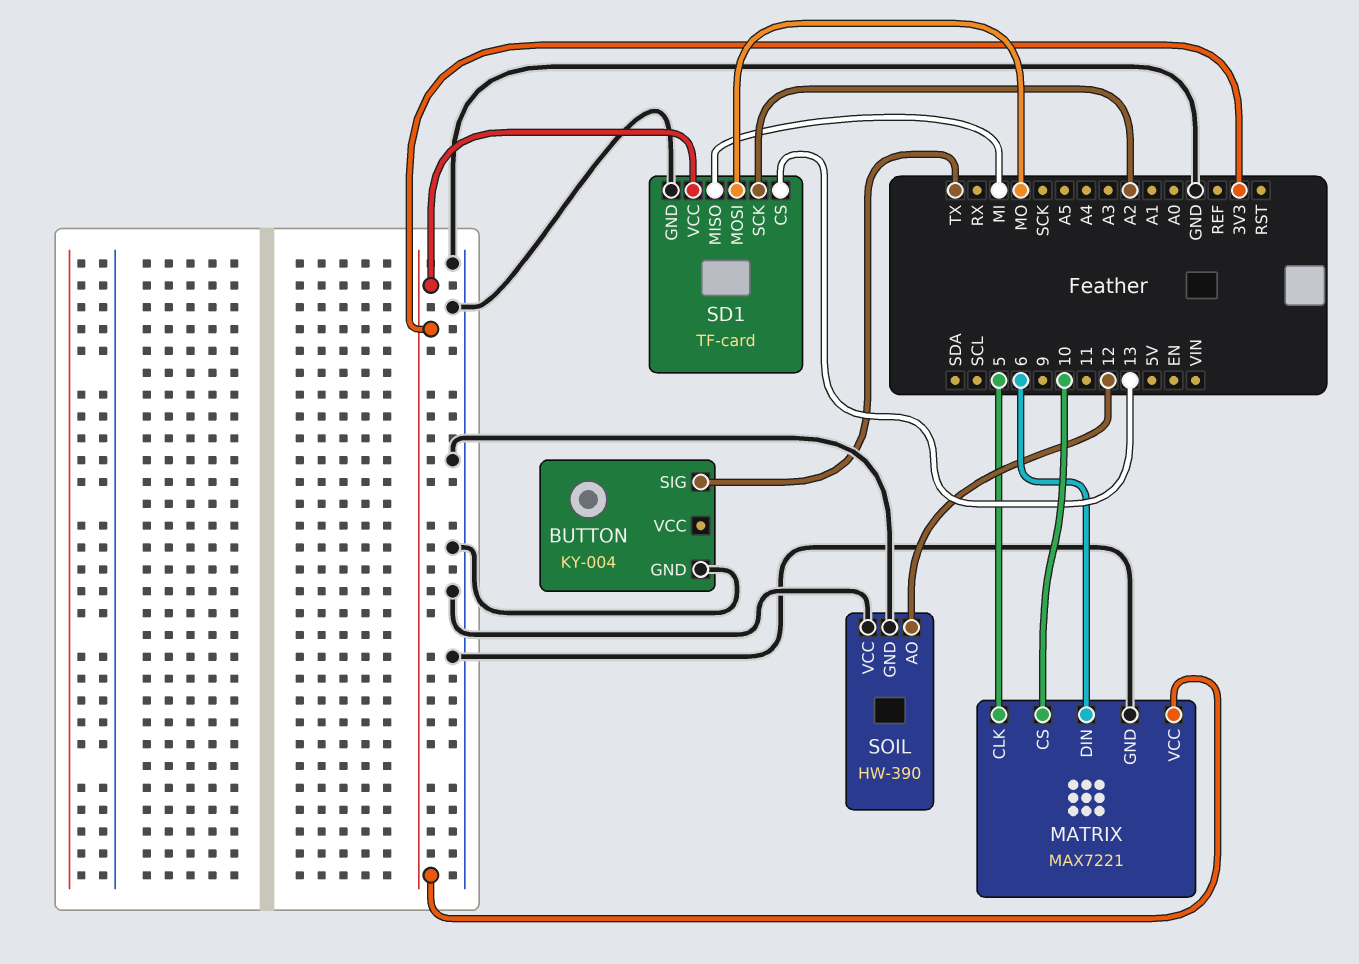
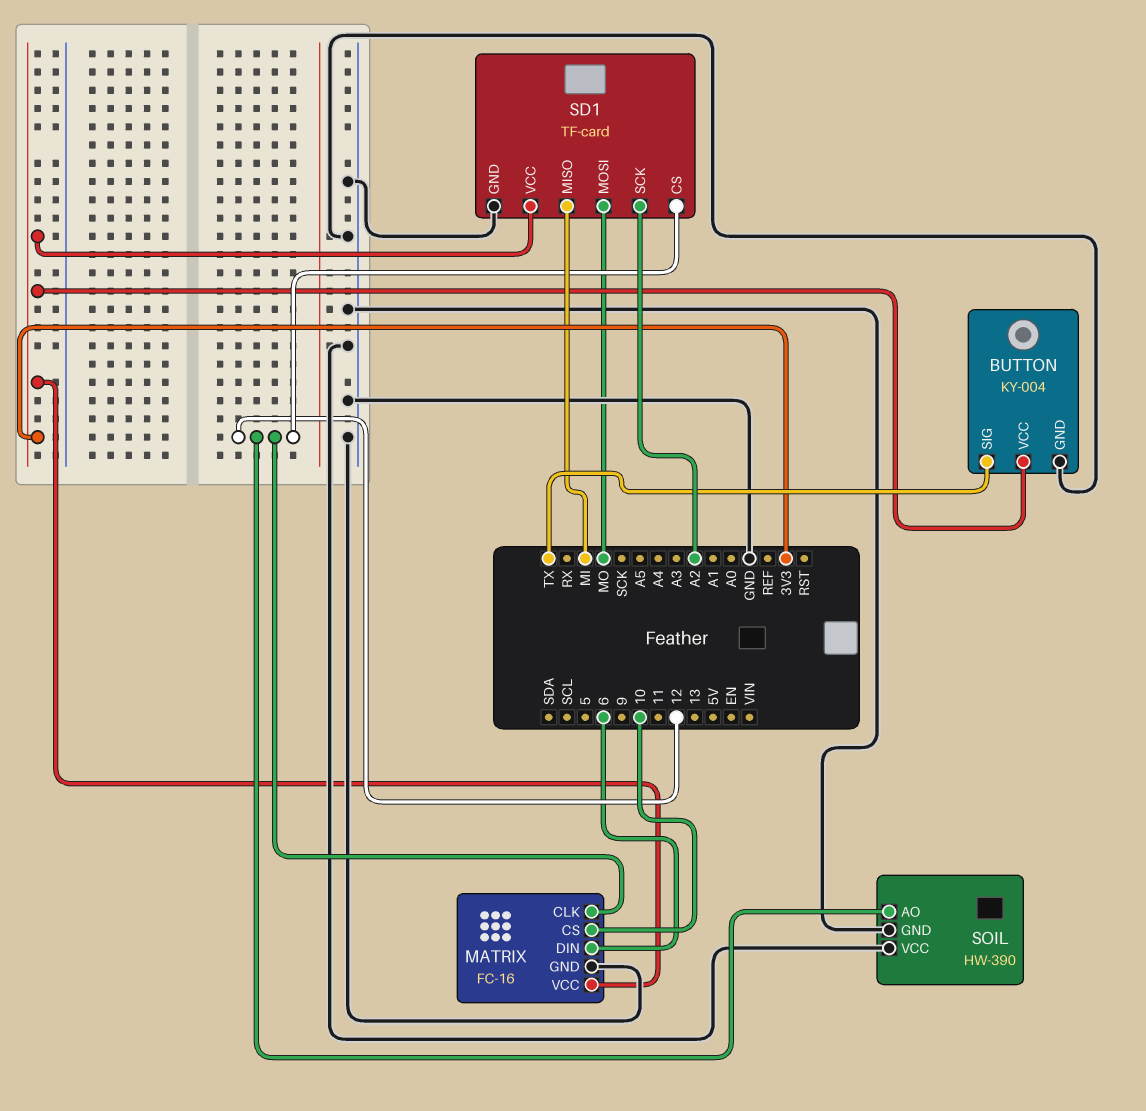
BUTTON pin VCC: none -> 3V3
MATRIX: MAX7221 -> FC-16
MATRIX pin CLK: 5 -> 12
SD1 pin CS: 13 -> 12

